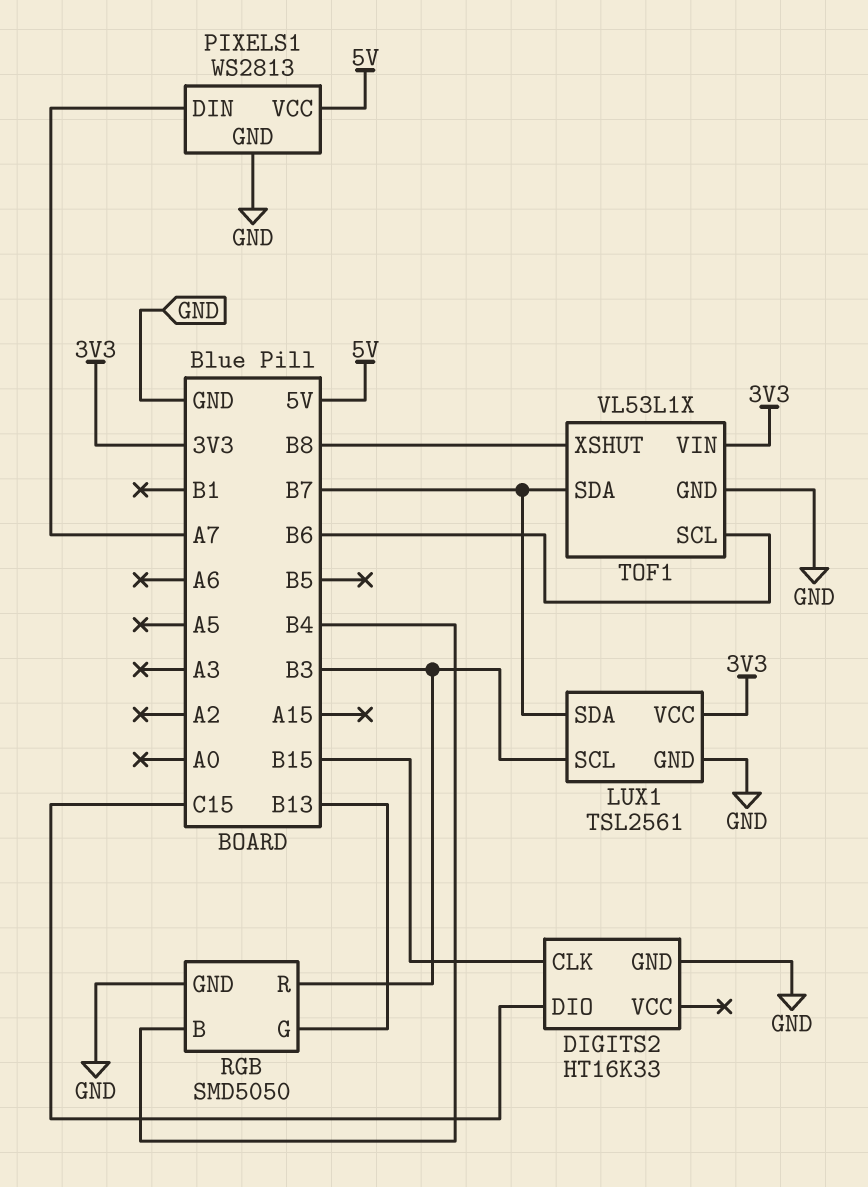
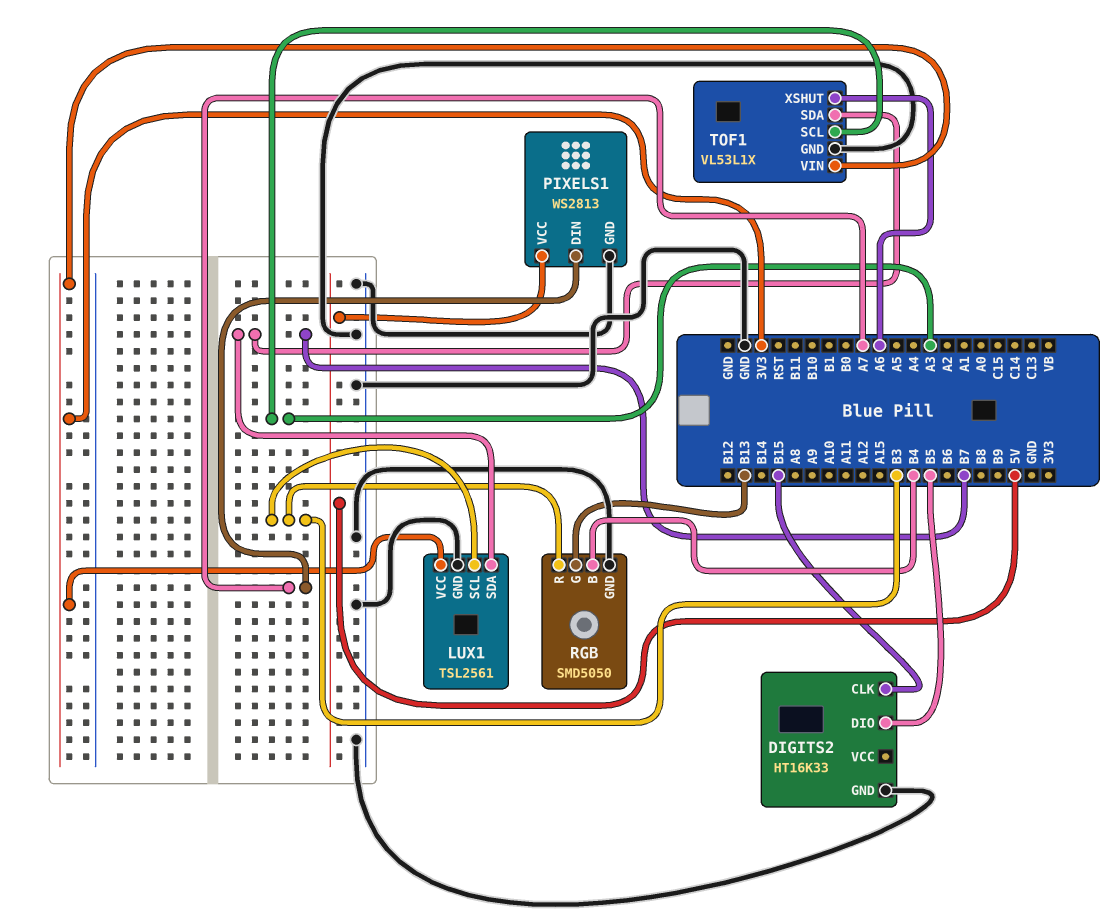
DIGITS2 pin DIO: C15 -> B5
TOF1 pin SCL: B6 -> A3
TOF1 pin XSHUT: B8 -> A6

